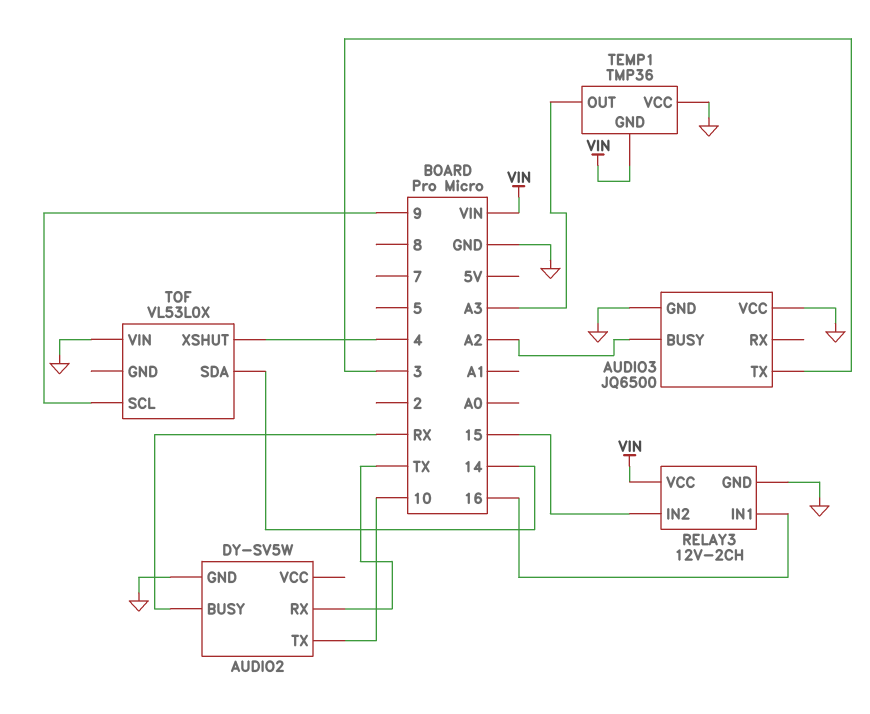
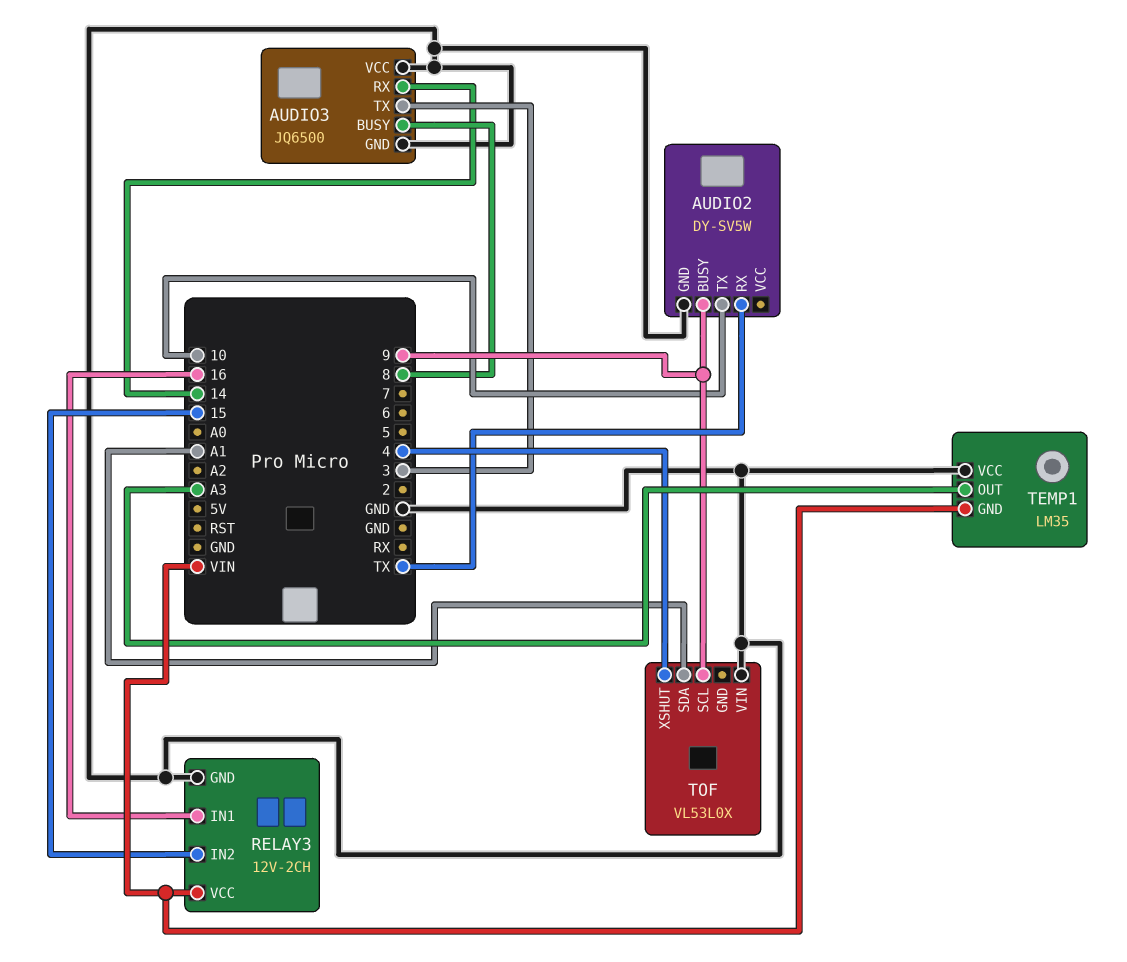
AUDIO2 pin BUSY: RX -> 9
AUDIO3 pin BUSY: A2 -> 8
AUDIO3 pin RX: none -> 14
TEMP1: TMP36 -> LM35
TOF pin SDA: 14 -> A1

